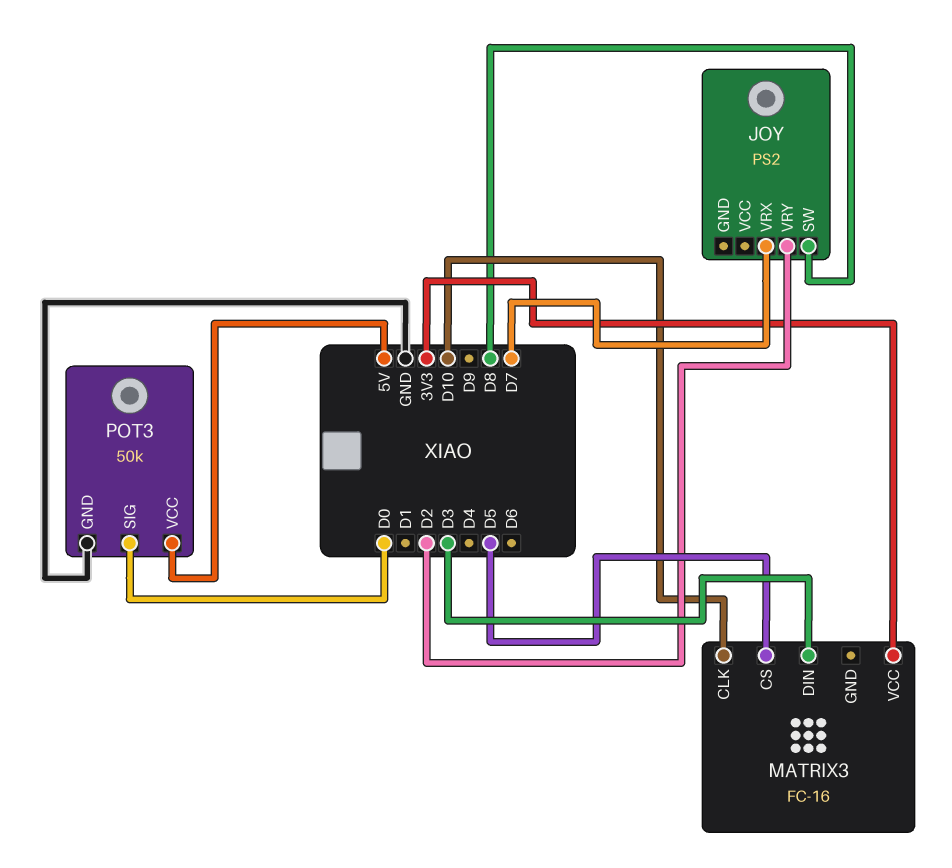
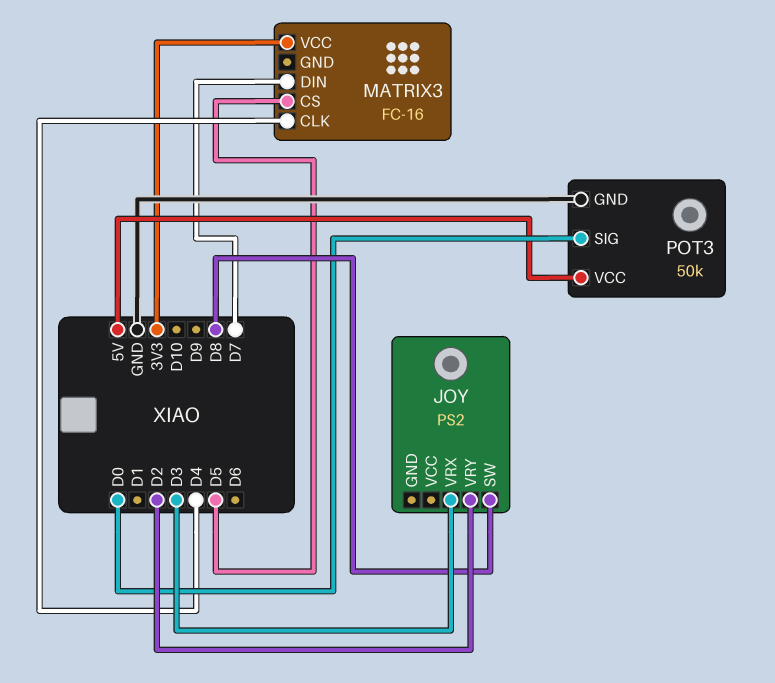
JOY pin VRX: D7 -> D3
MATRIX3 pin CLK: D10 -> D4
MATRIX3 pin DIN: D3 -> D7

